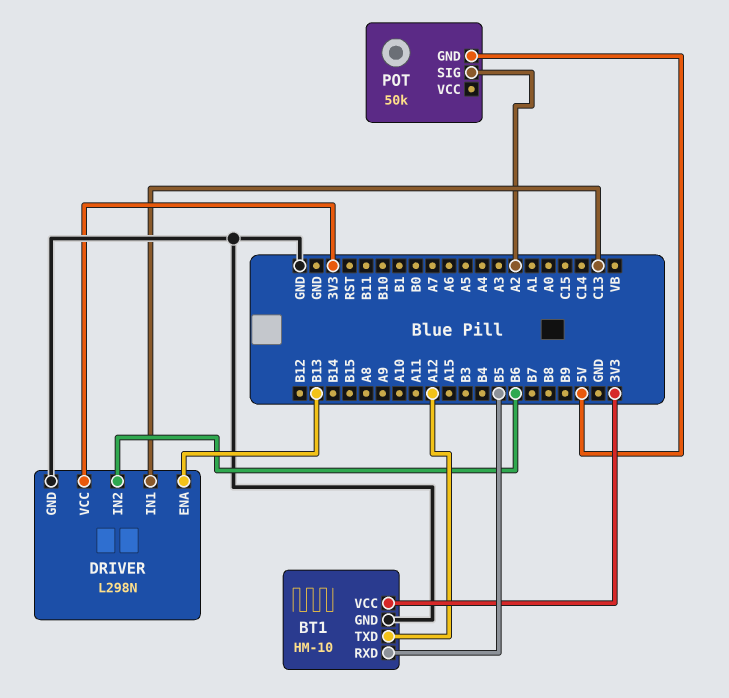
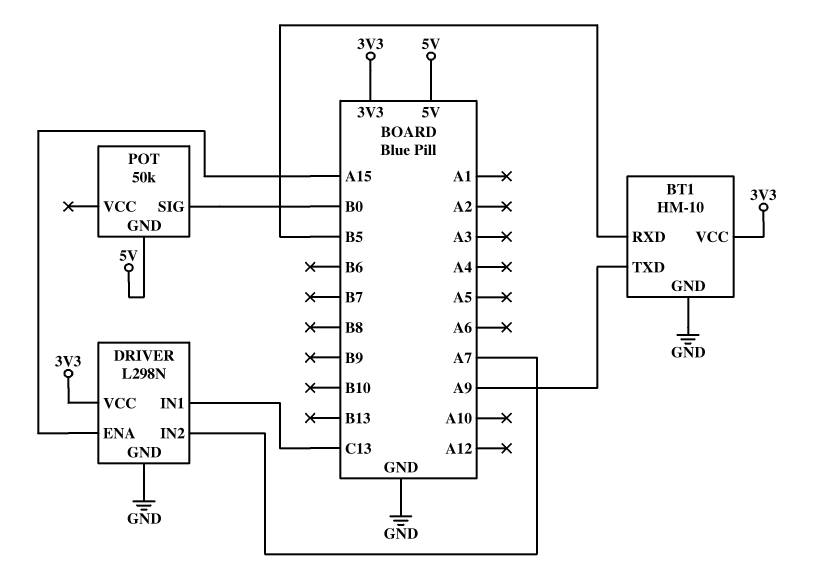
BT1 pin TXD: A12 -> A9
DRIVER pin ENA: B13 -> A15
DRIVER pin IN2: B6 -> A7
POT pin SIG: A2 -> B0

